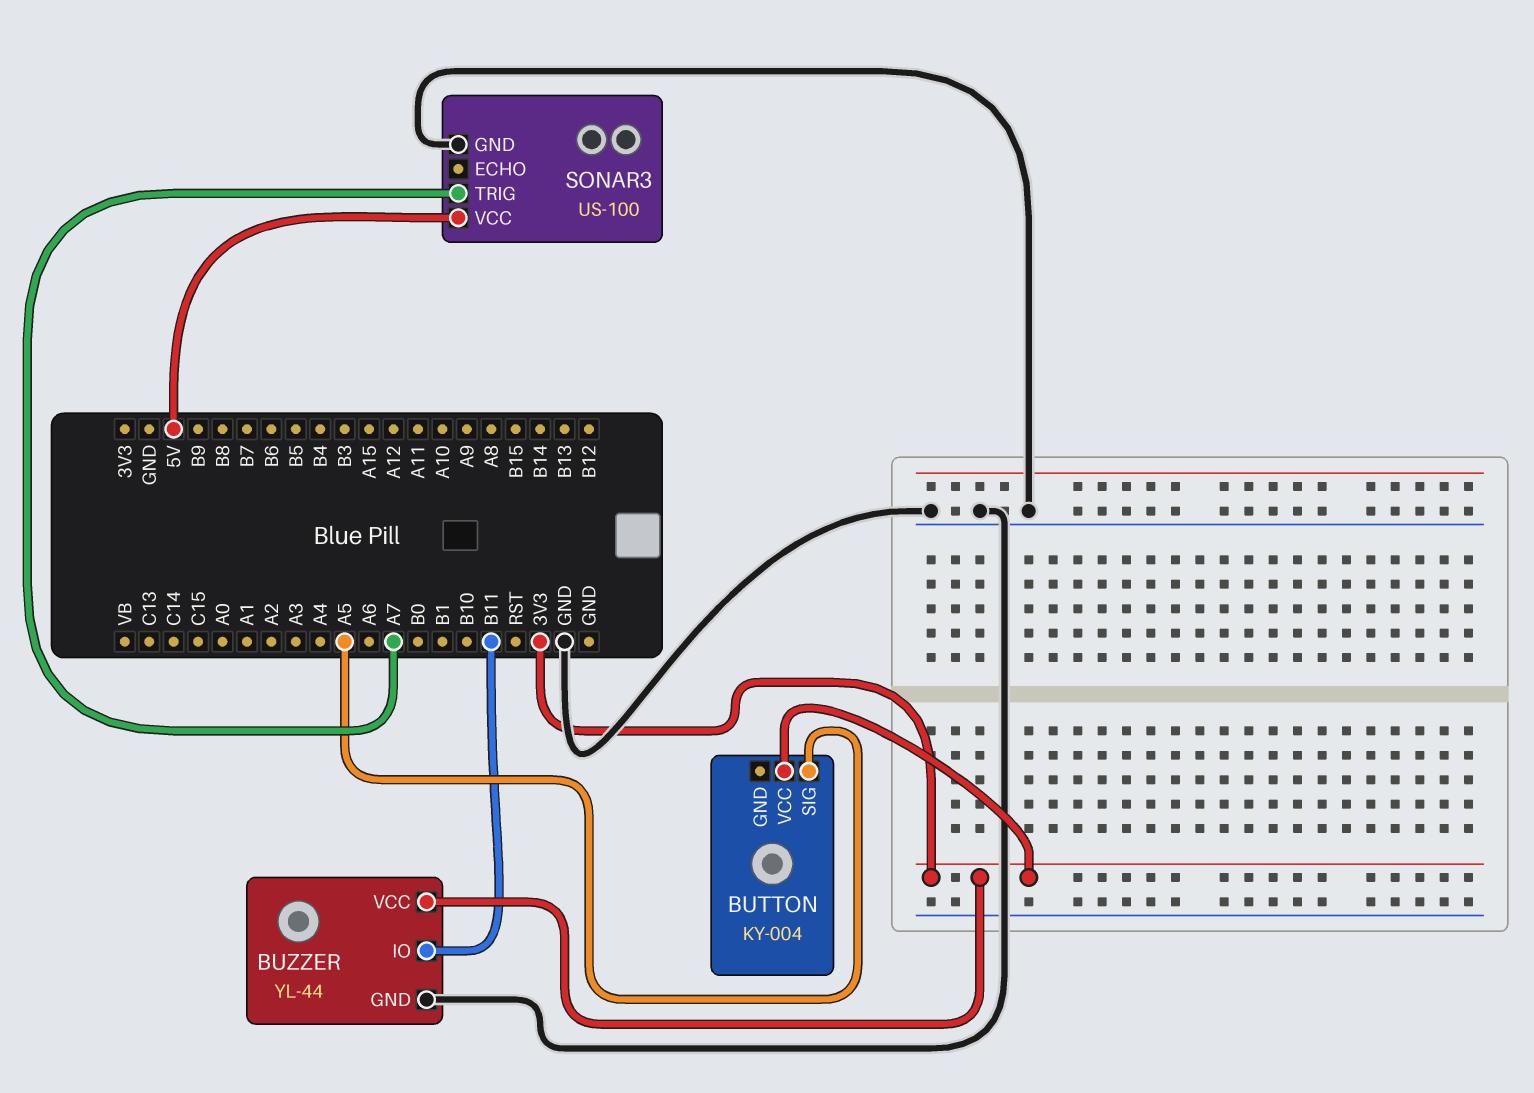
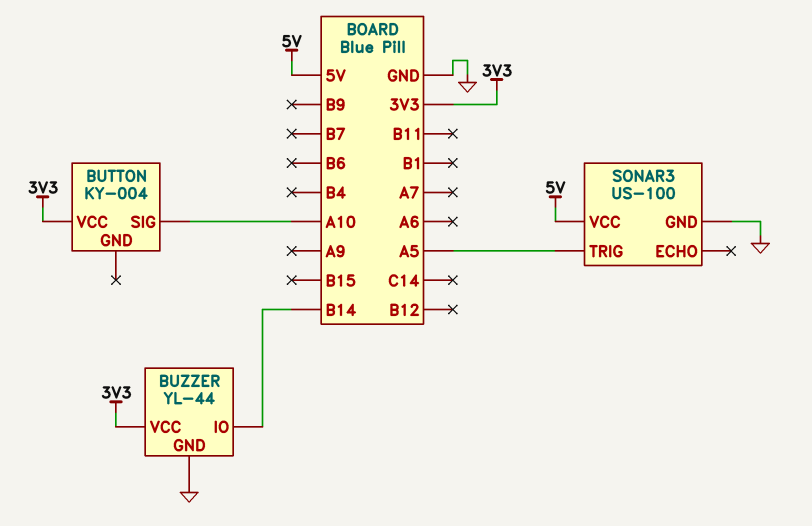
BUTTON pin SIG: A5 -> A10
BUZZER pin IO: B11 -> B14
SONAR3 pin TRIG: A7 -> A5

